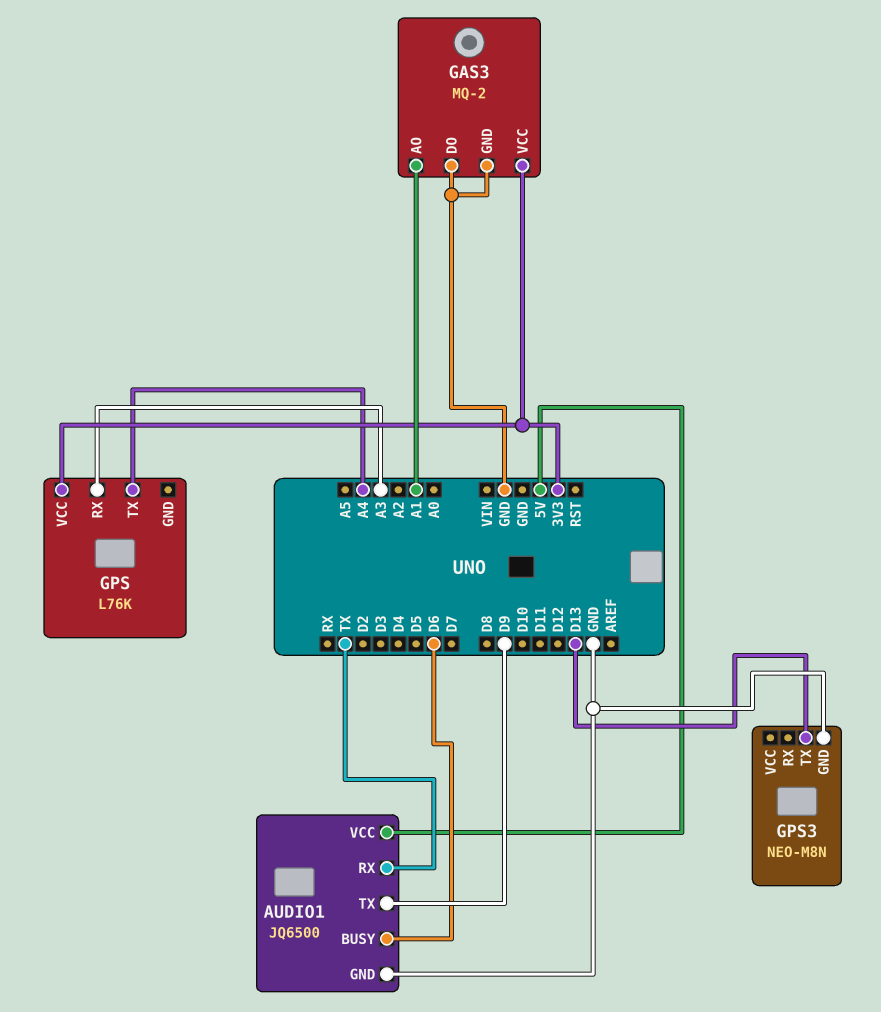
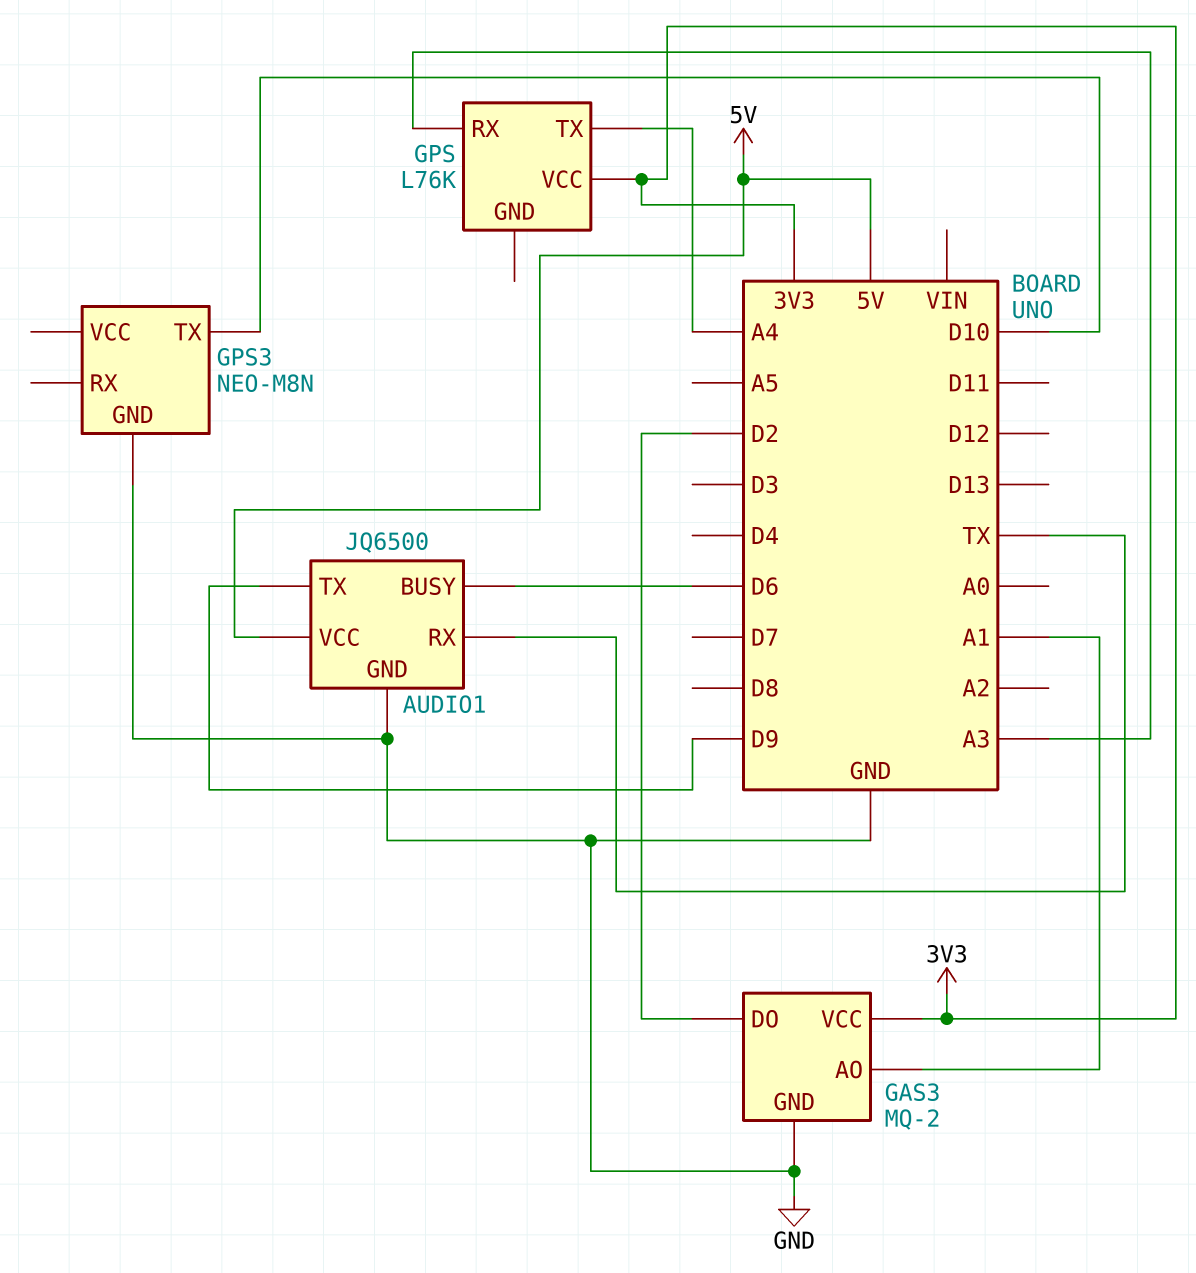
GAS3 pin DO: GND -> D2
GPS3 pin TX: D13 -> D10

